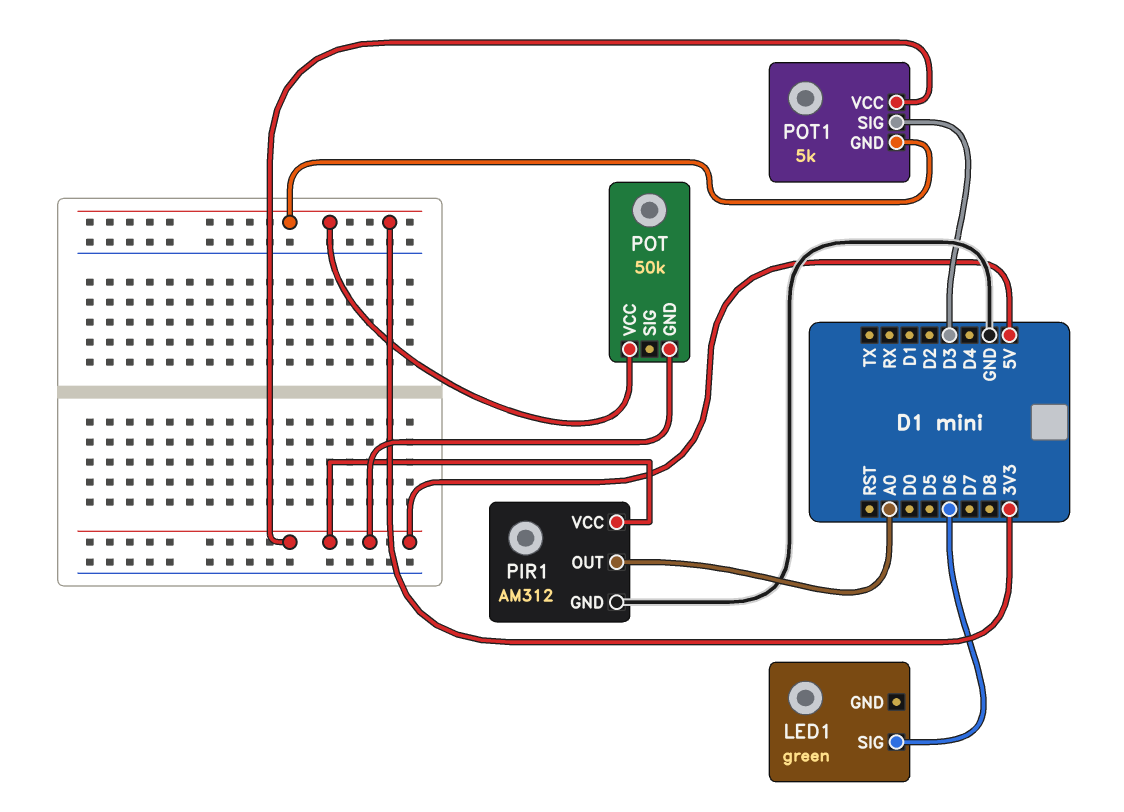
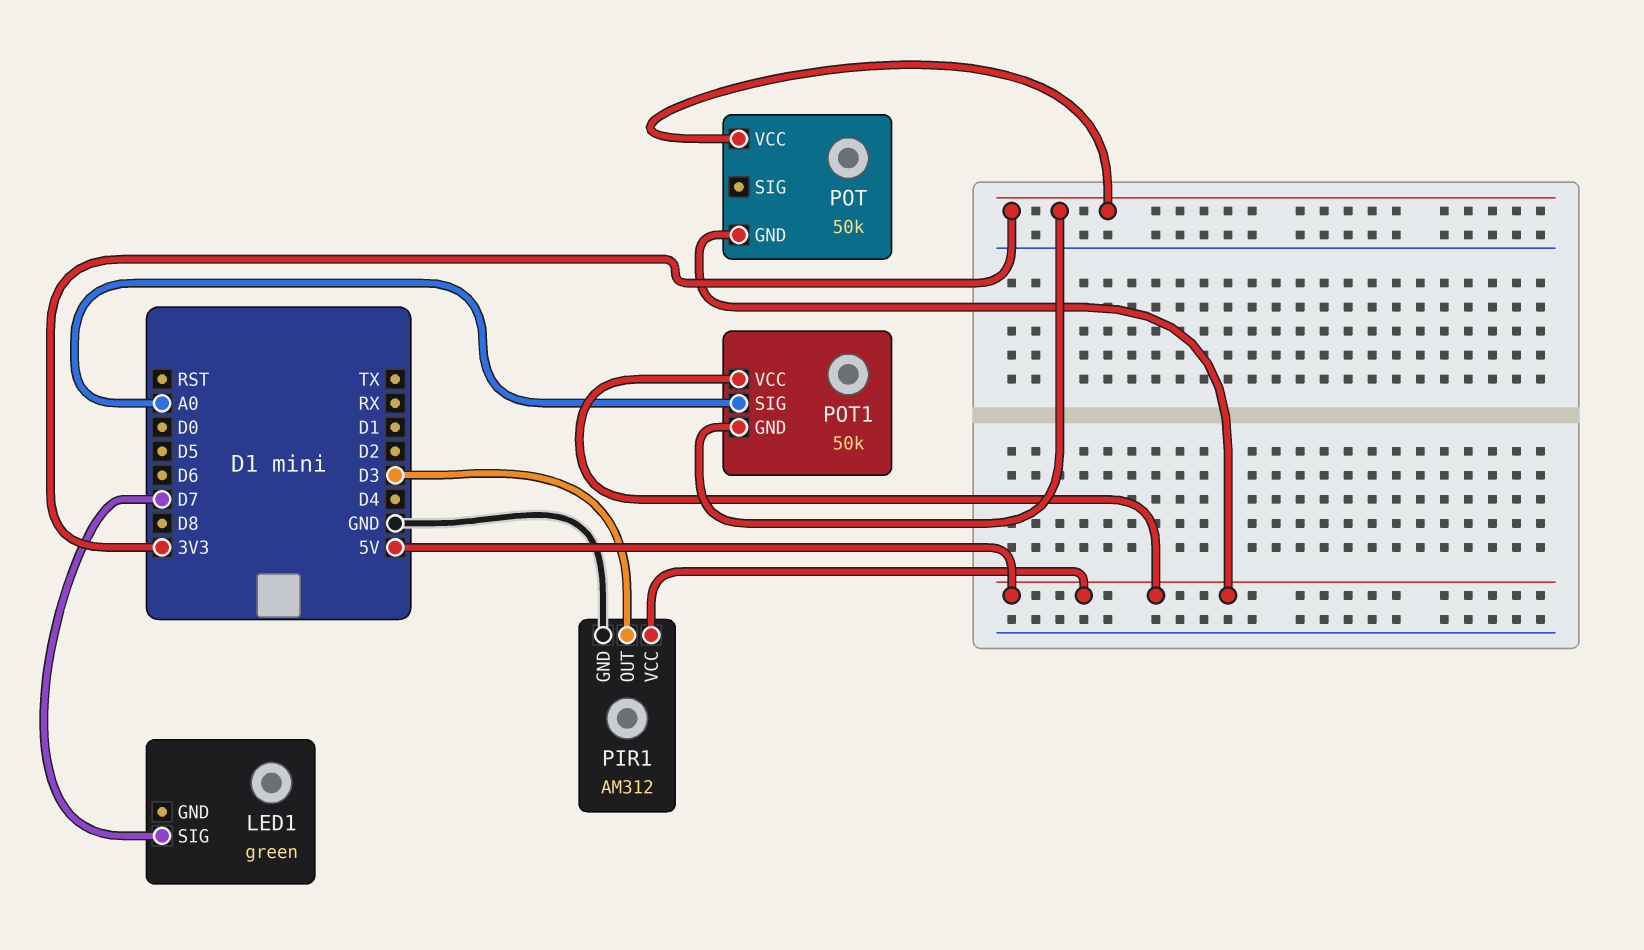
LED1 pin SIG: D6 -> D7
PIR1 pin OUT: A0 -> D3
POT1: 5k -> 50k
POT1 pin SIG: D3 -> A0

